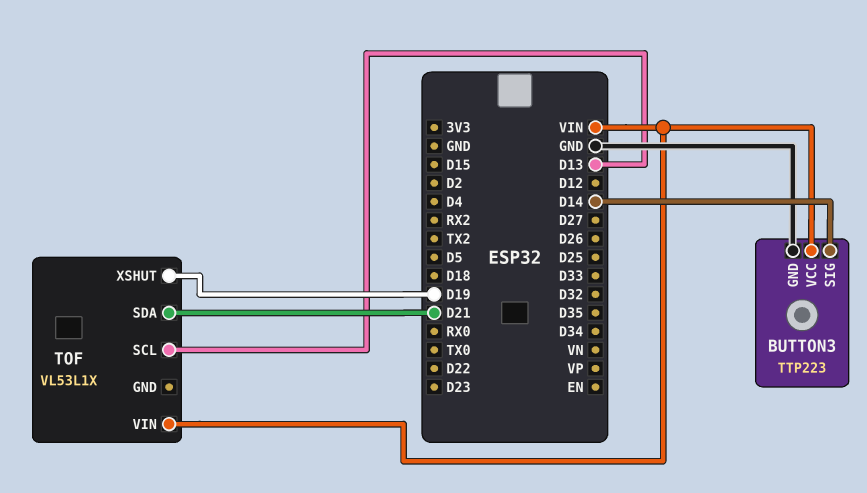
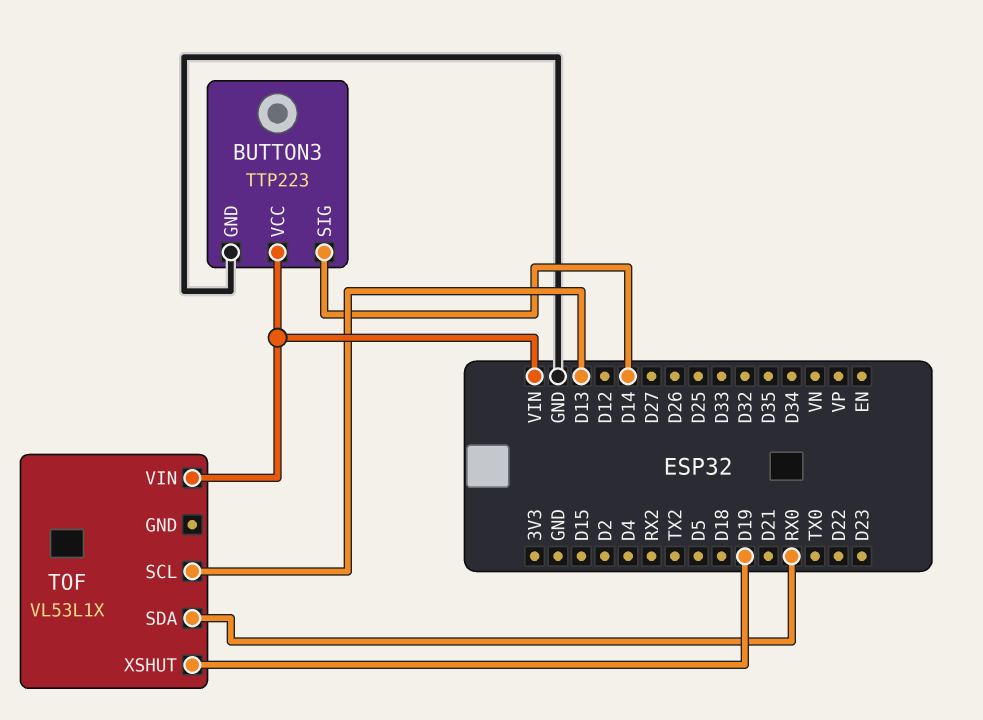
TOF pin SDA: D21 -> RX0

